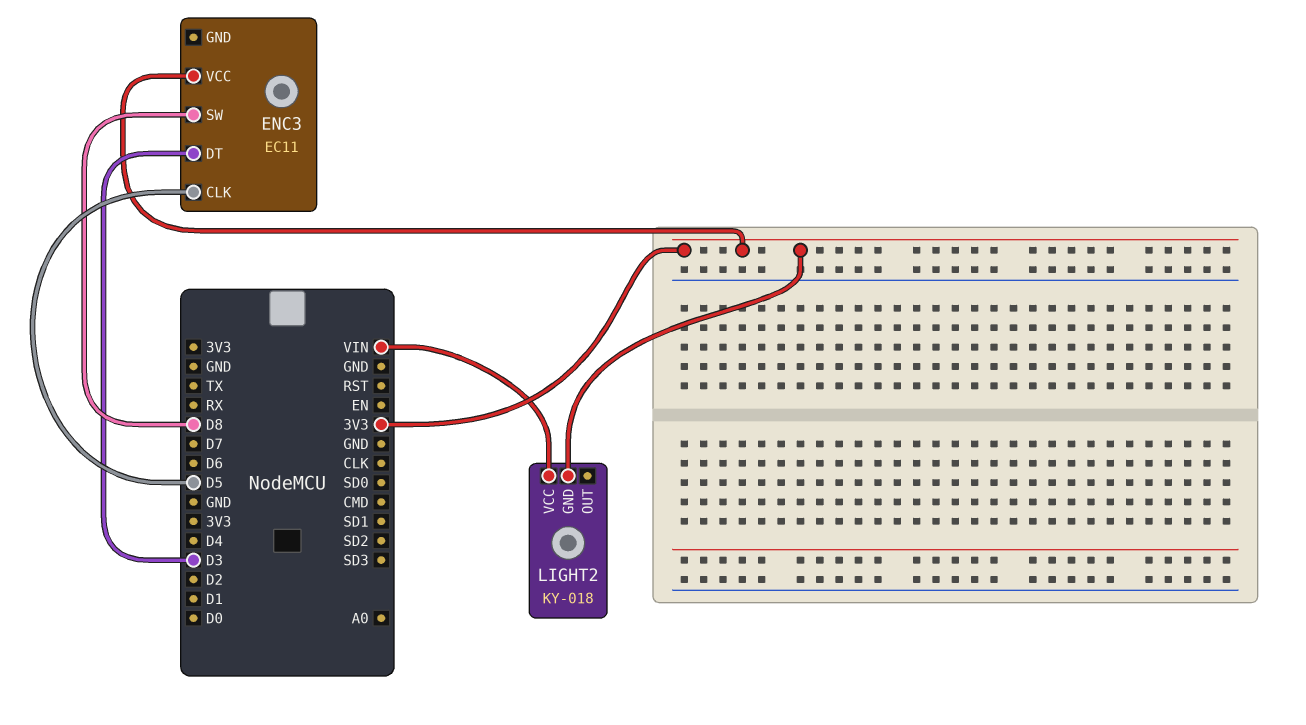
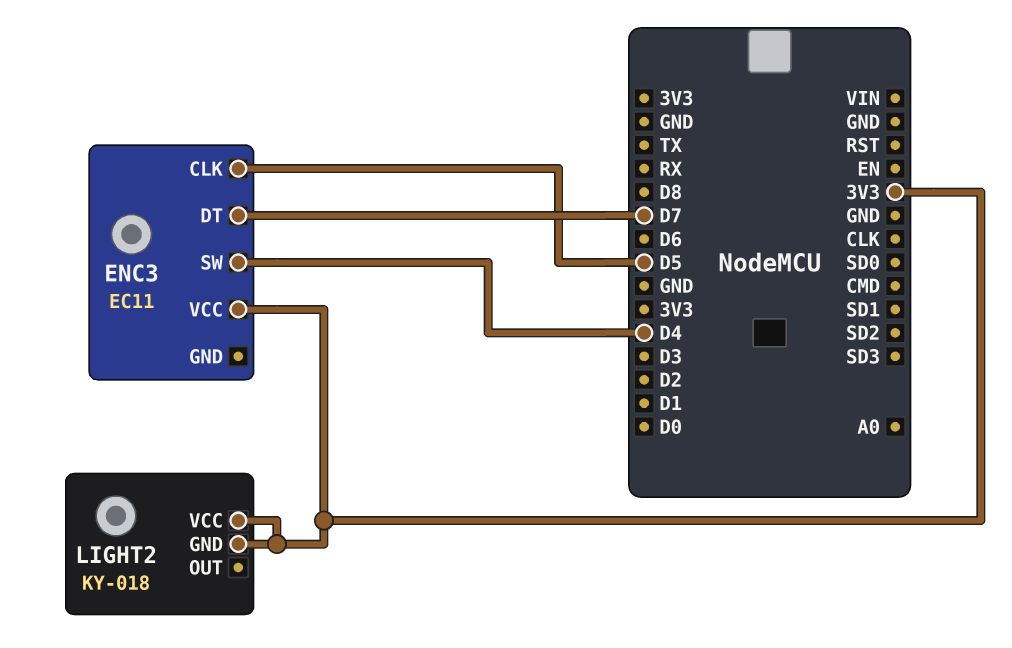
ENC3 pin DT: D3 -> D7
ENC3 pin SW: D8 -> D4
LIGHT2 pin VCC: VIN -> 3V3

